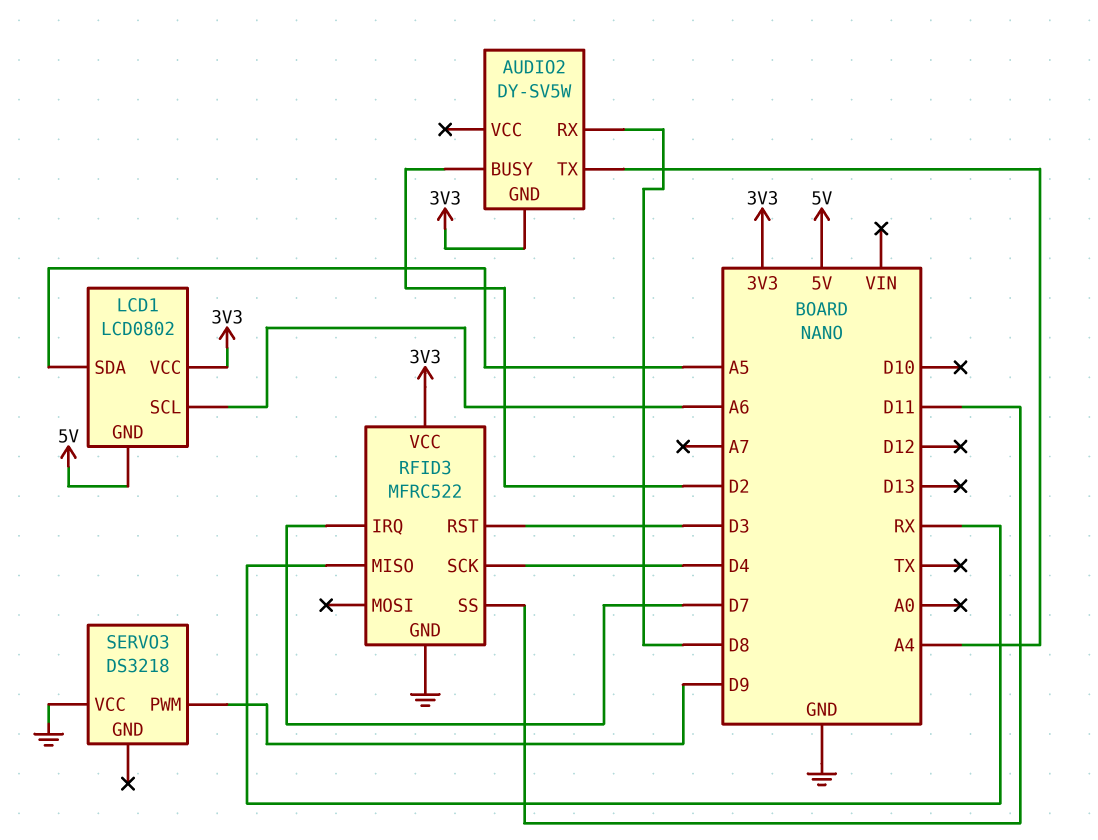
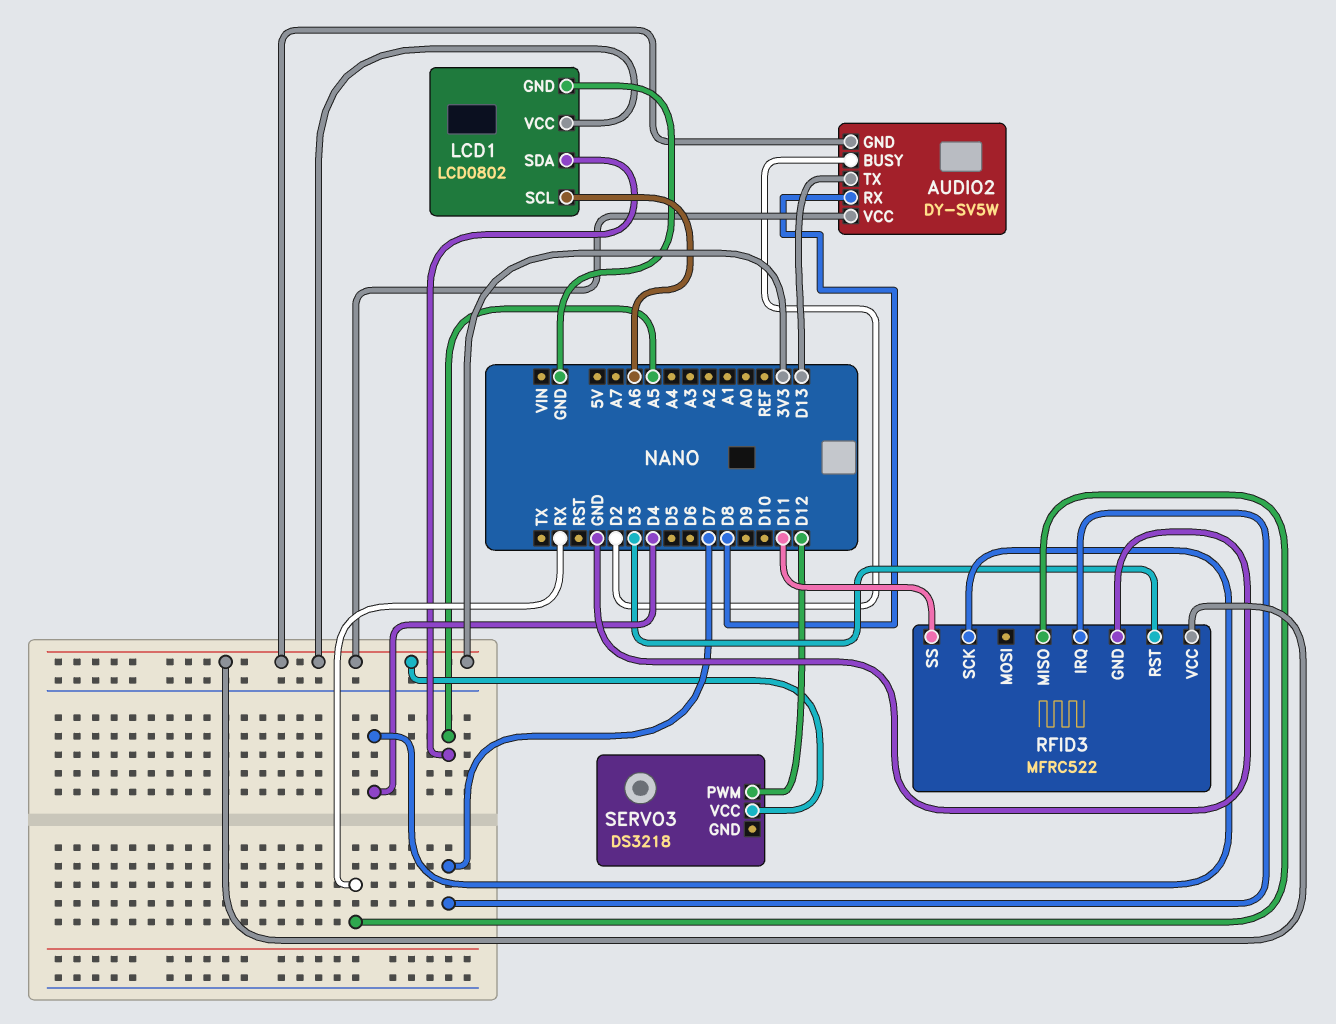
AUDIO2 pin TX: A4 -> D13
AUDIO2 pin VCC: none -> 3V3
LCD1 pin GND: 5V -> GND
SERVO3 pin PWM: D9 -> D12
SERVO3 pin VCC: GND -> 3V3

